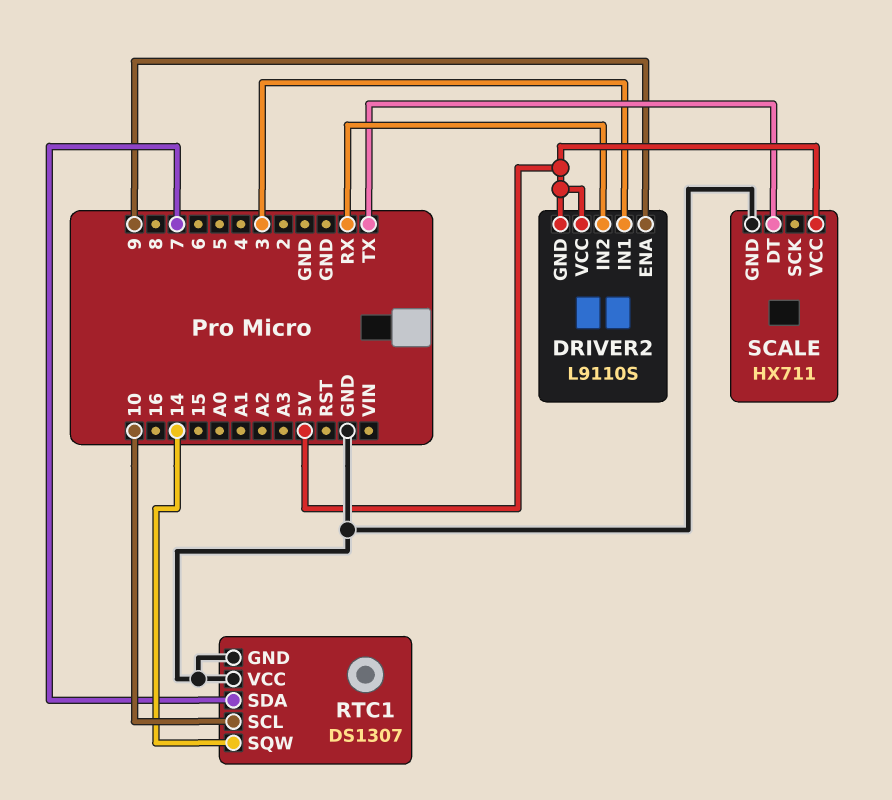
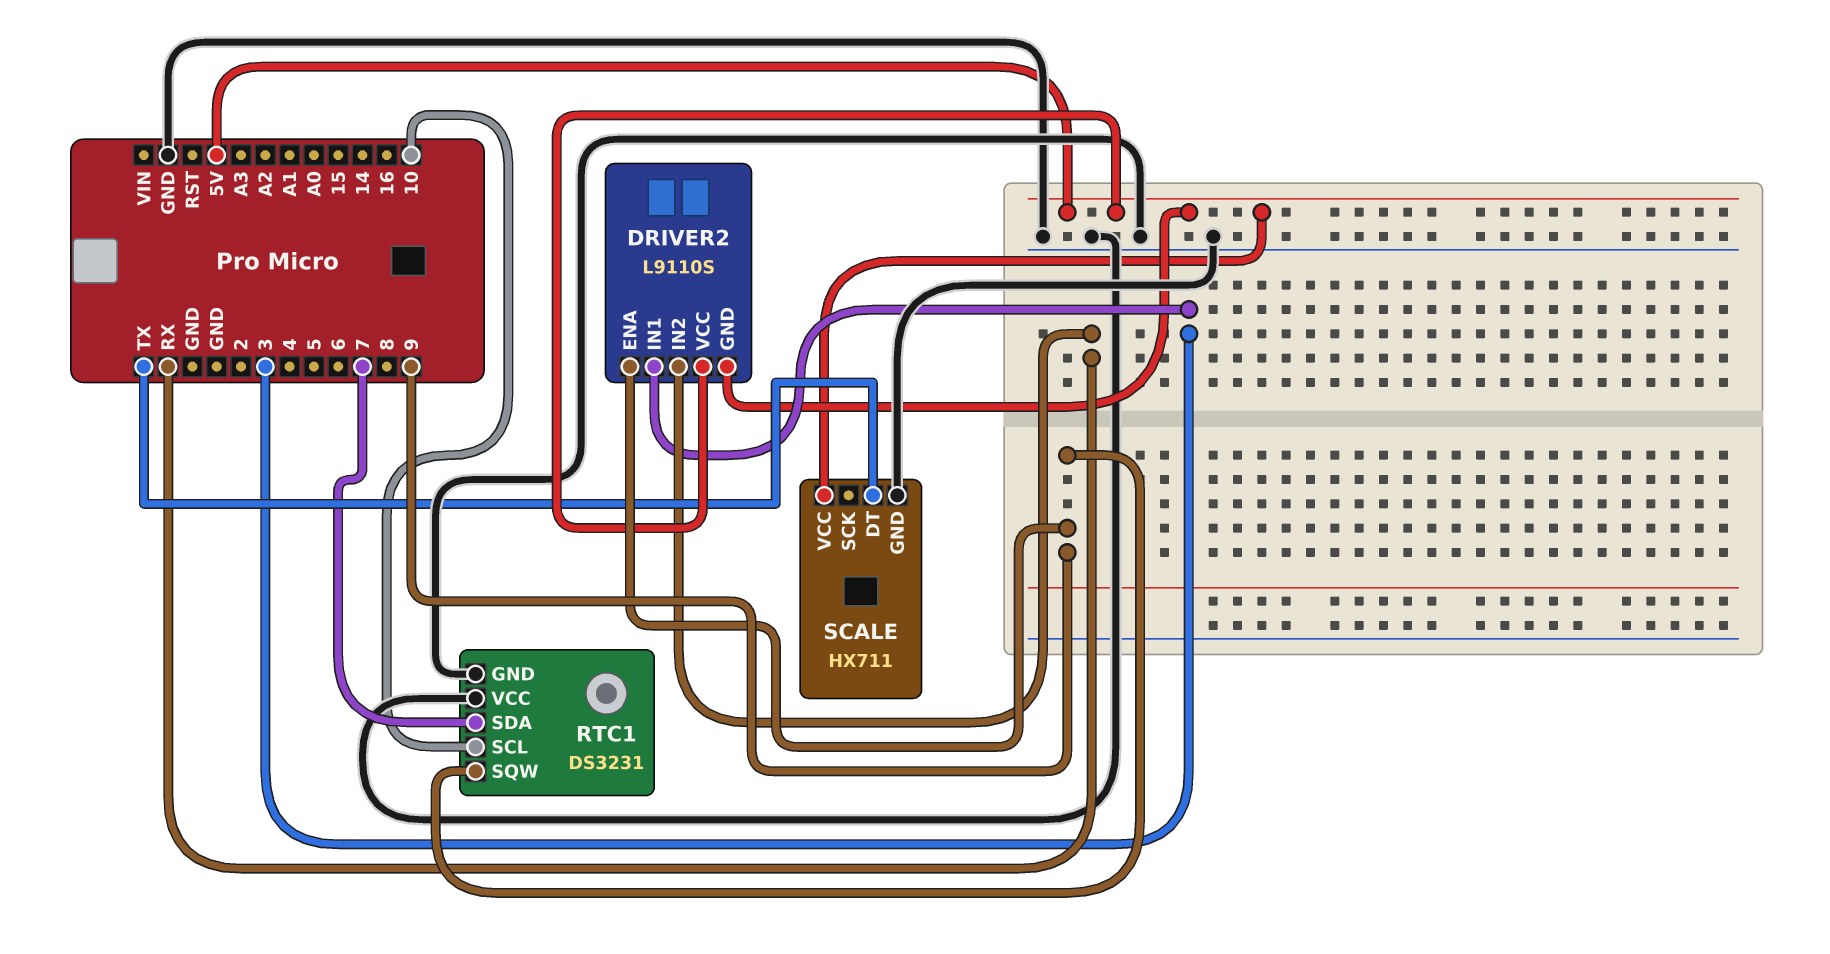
RTC1: DS1307 -> DS3231
RTC1 pin SQW: 14 -> 9

